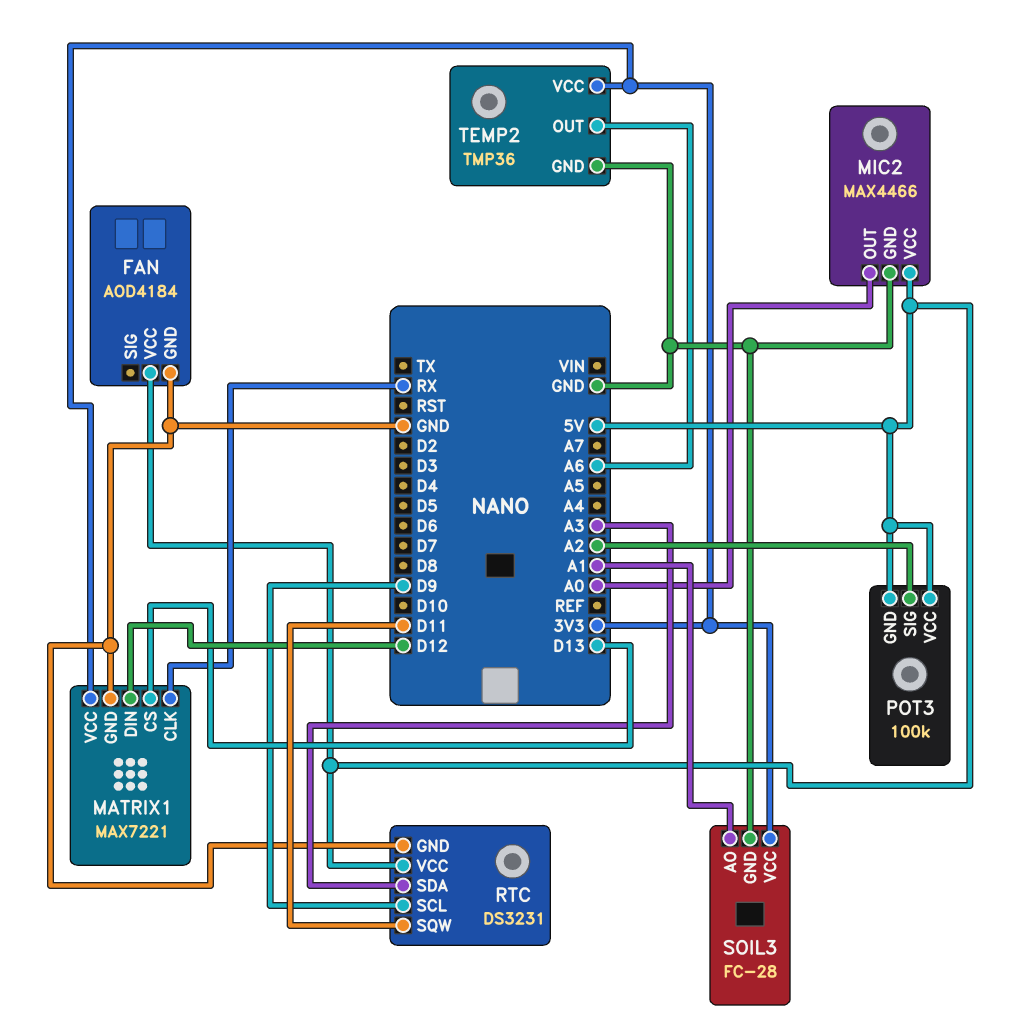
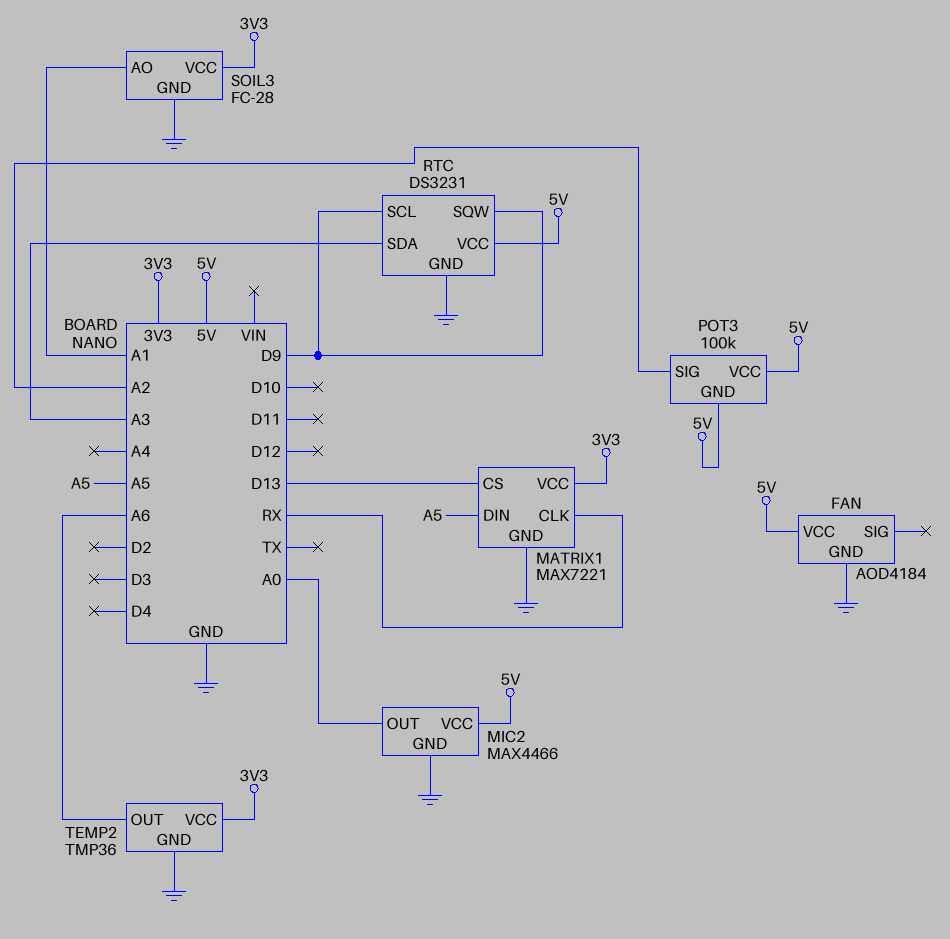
MATRIX1 pin DIN: D12 -> A5
RTC pin SQW: D11 -> D9

